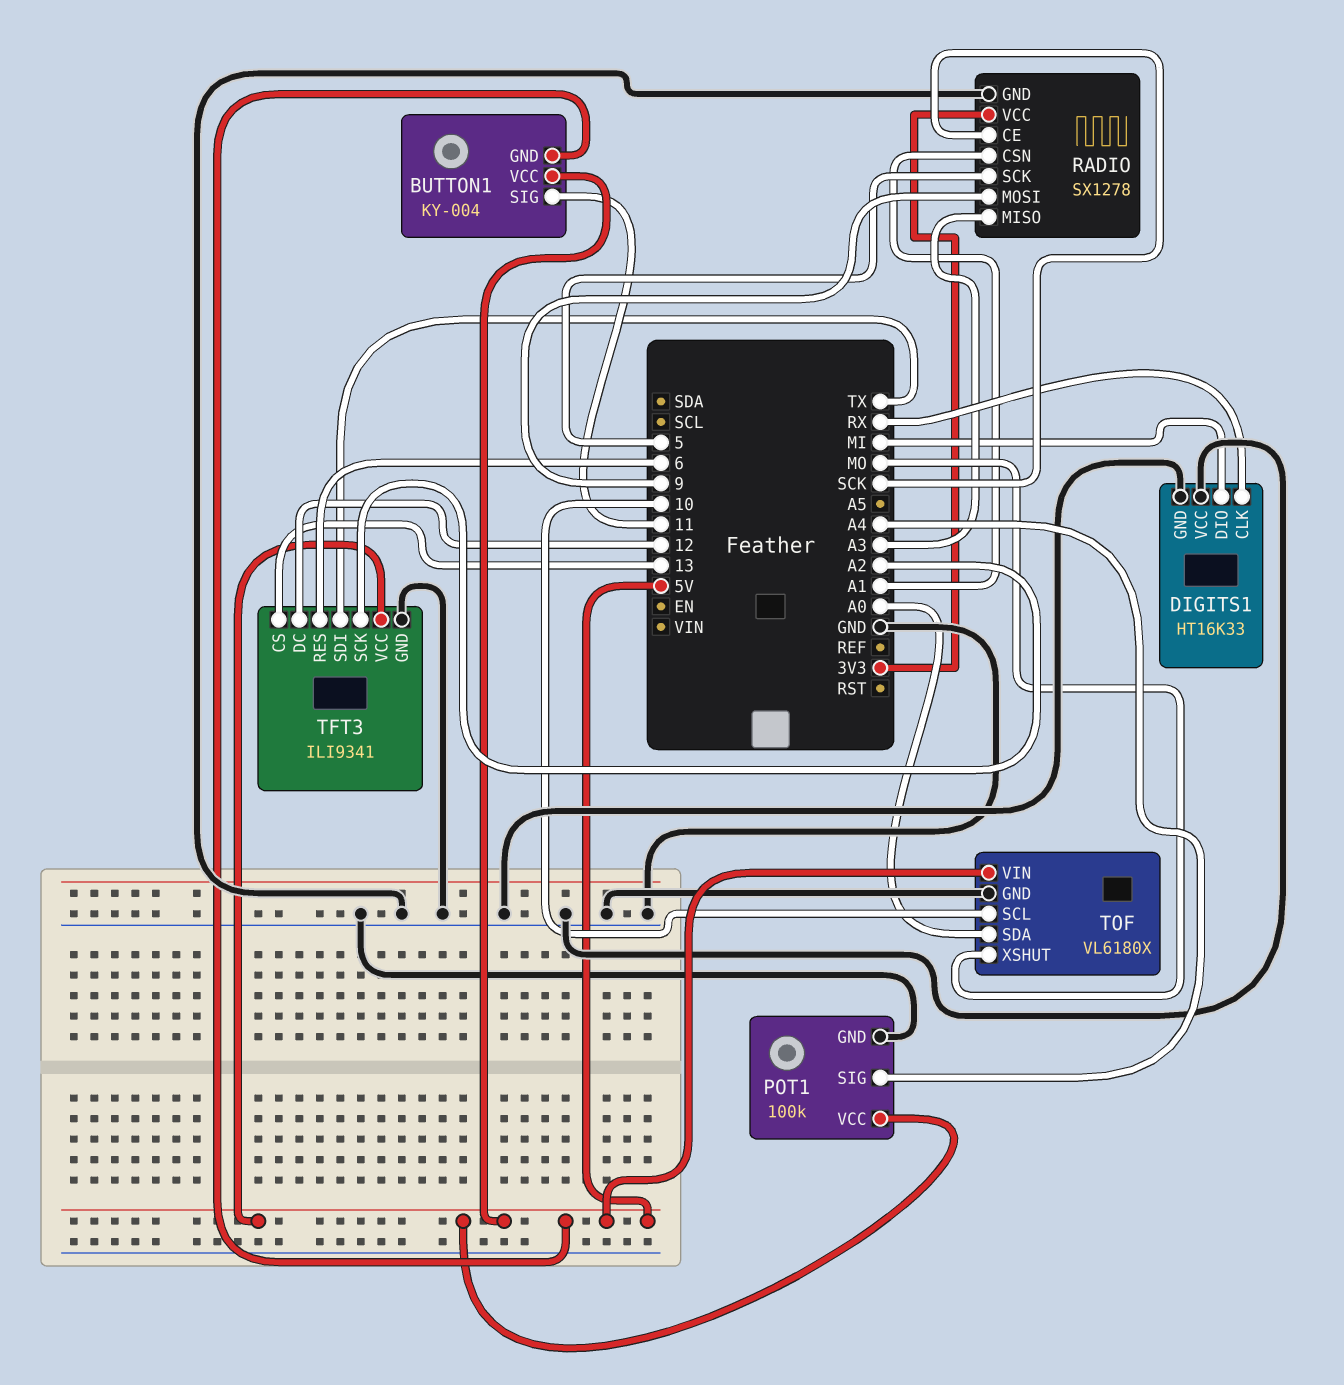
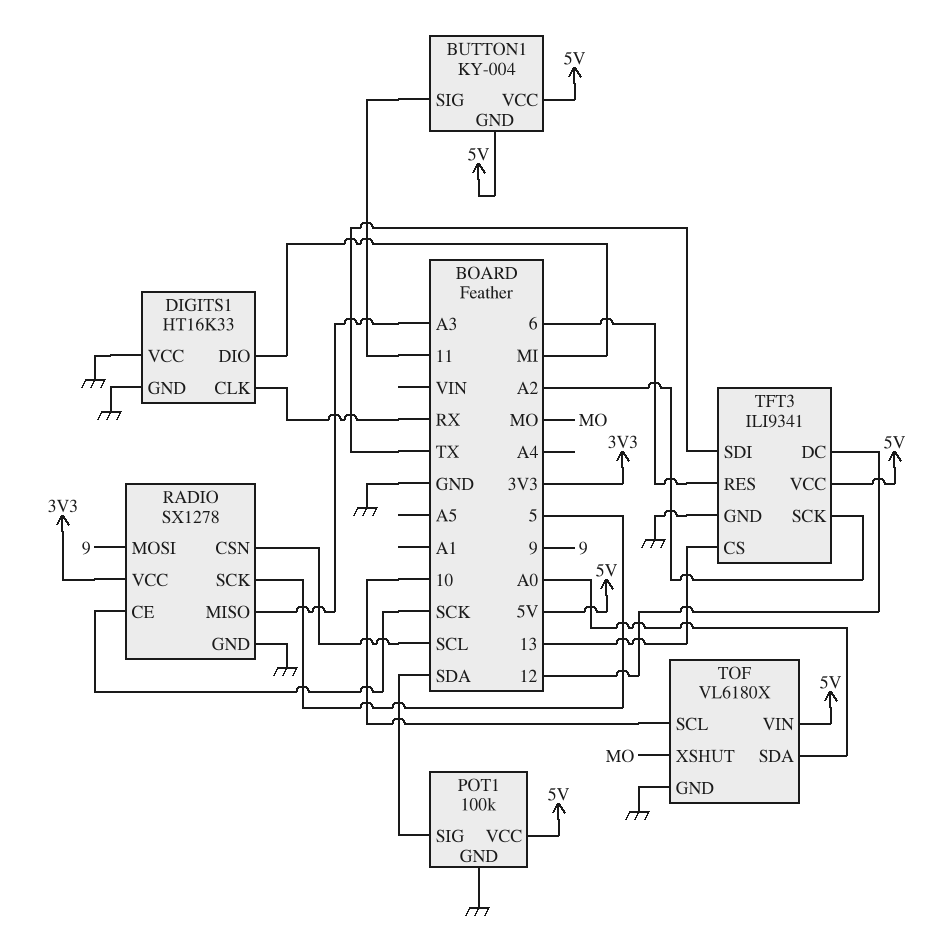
POT1 pin SIG: A4 -> SDA
RADIO pin CSN: A1 -> SCL

